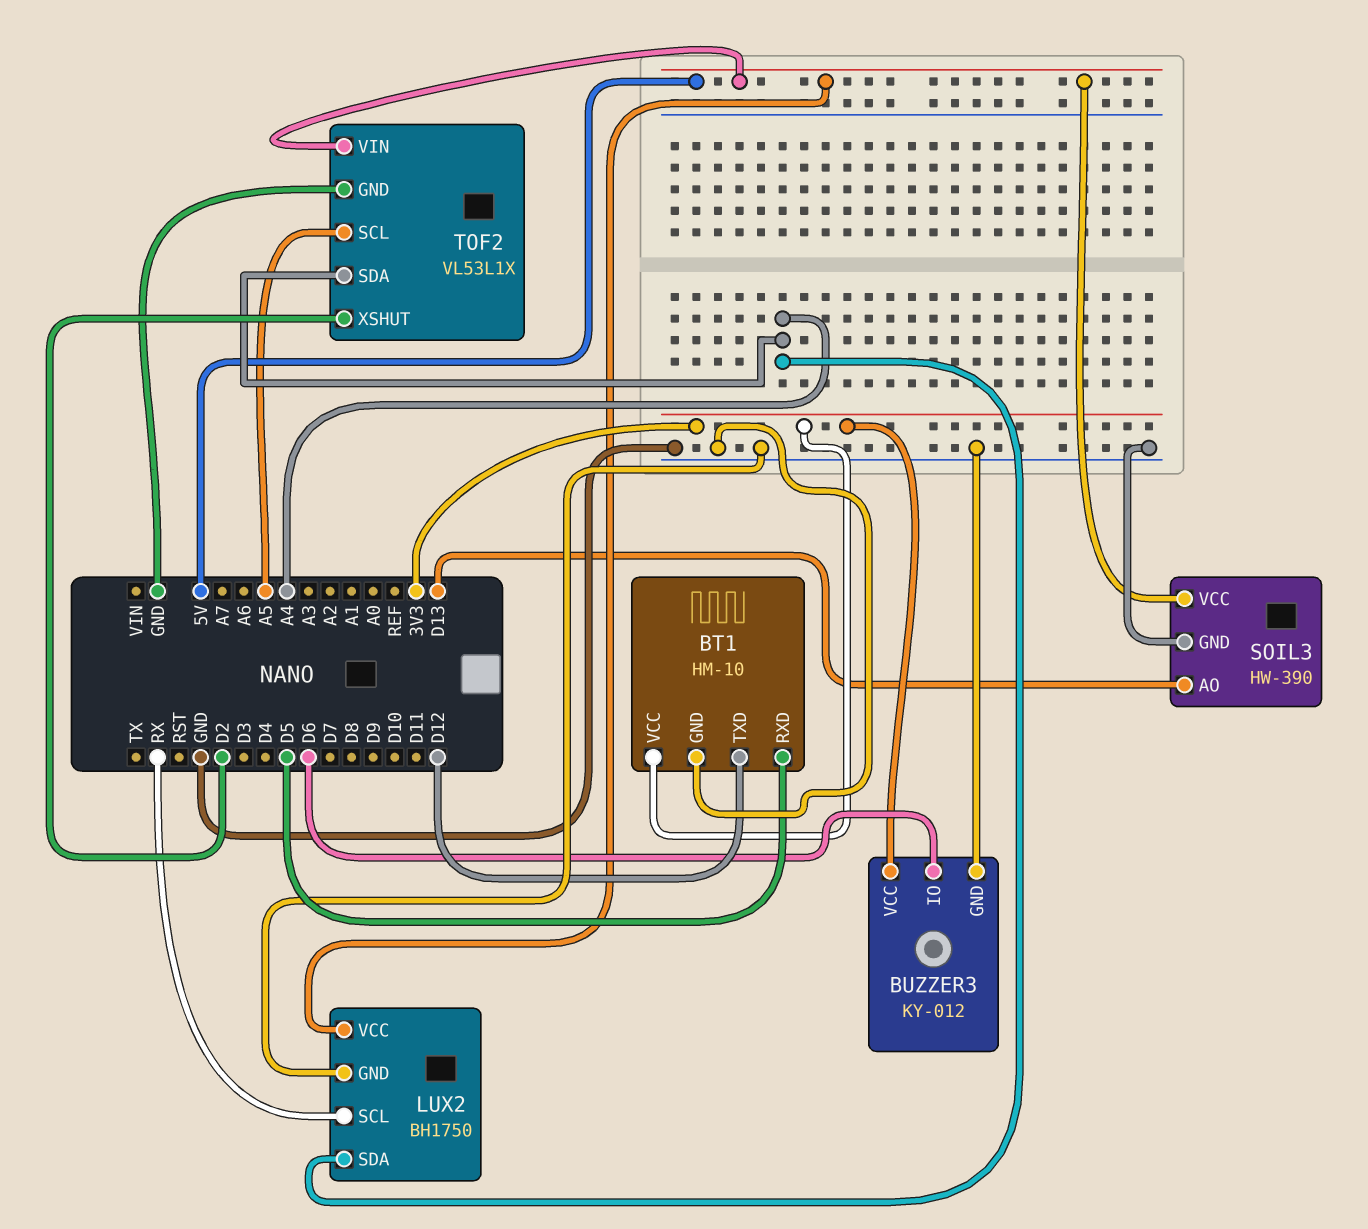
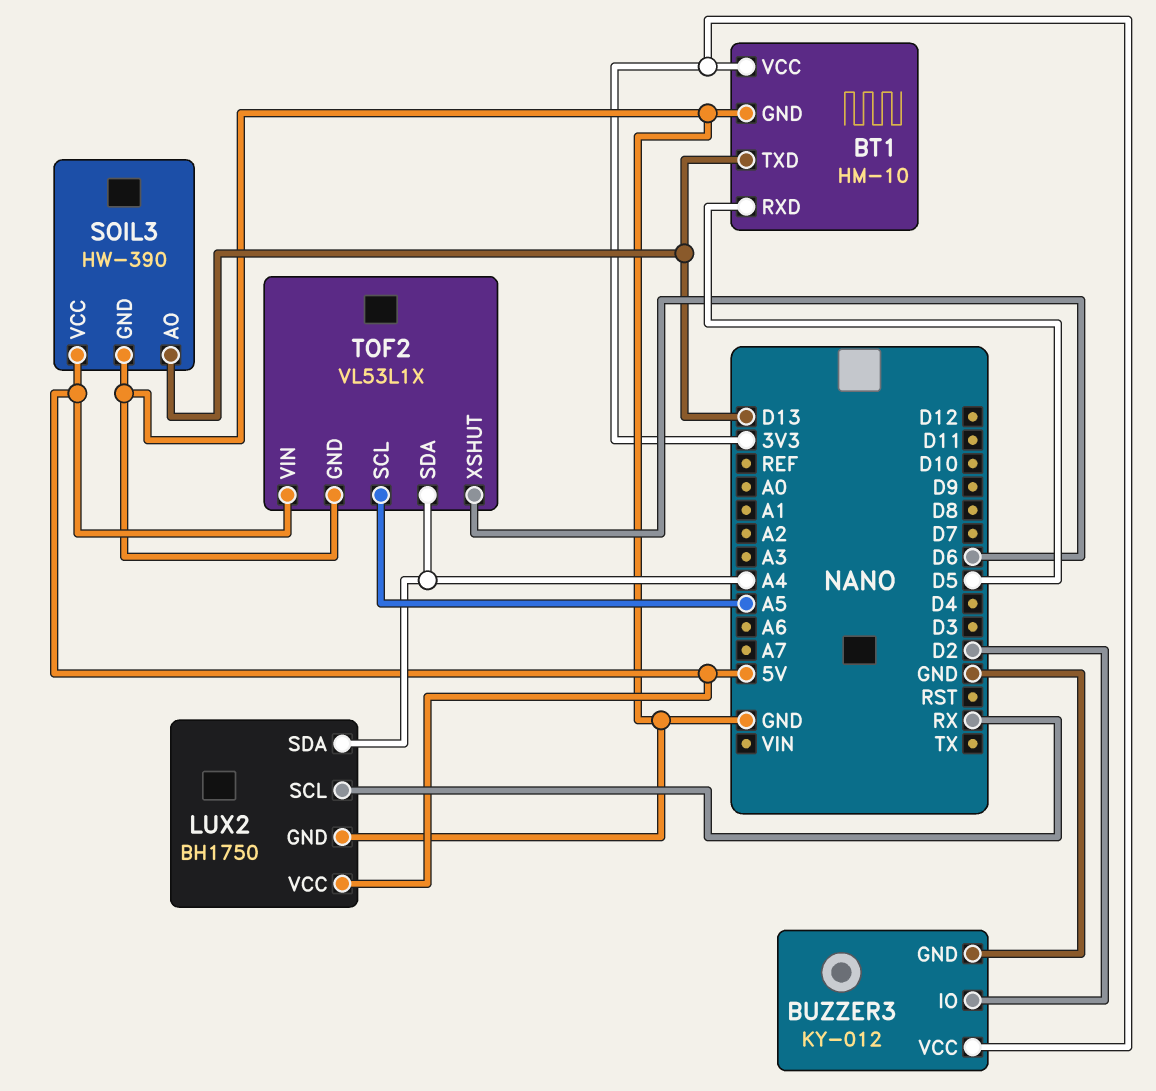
BT1 pin TXD: D12 -> D13
BUZZER3 pin IO: D6 -> D2
TOF2 pin XSHUT: D2 -> D6

